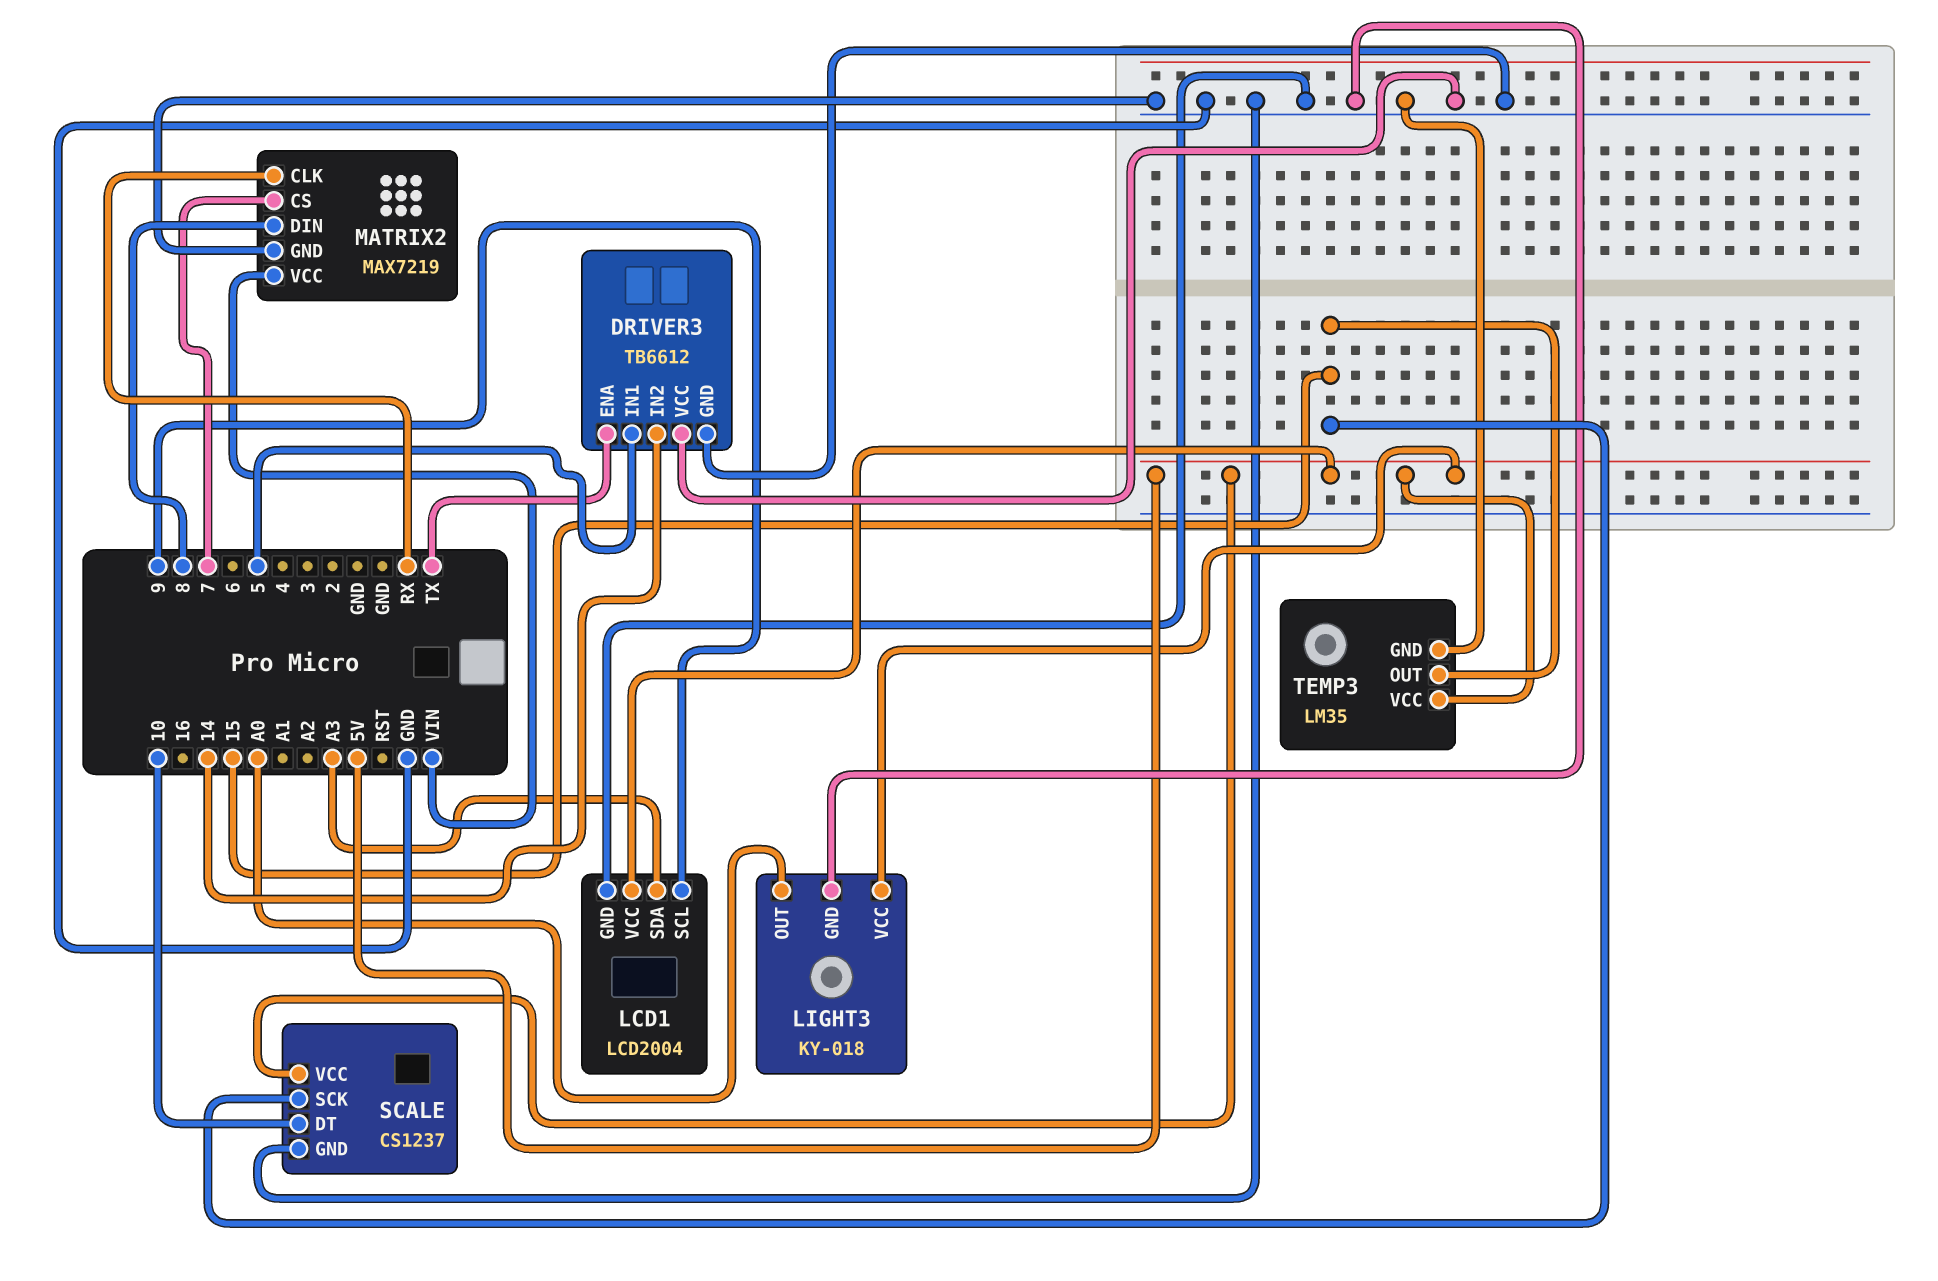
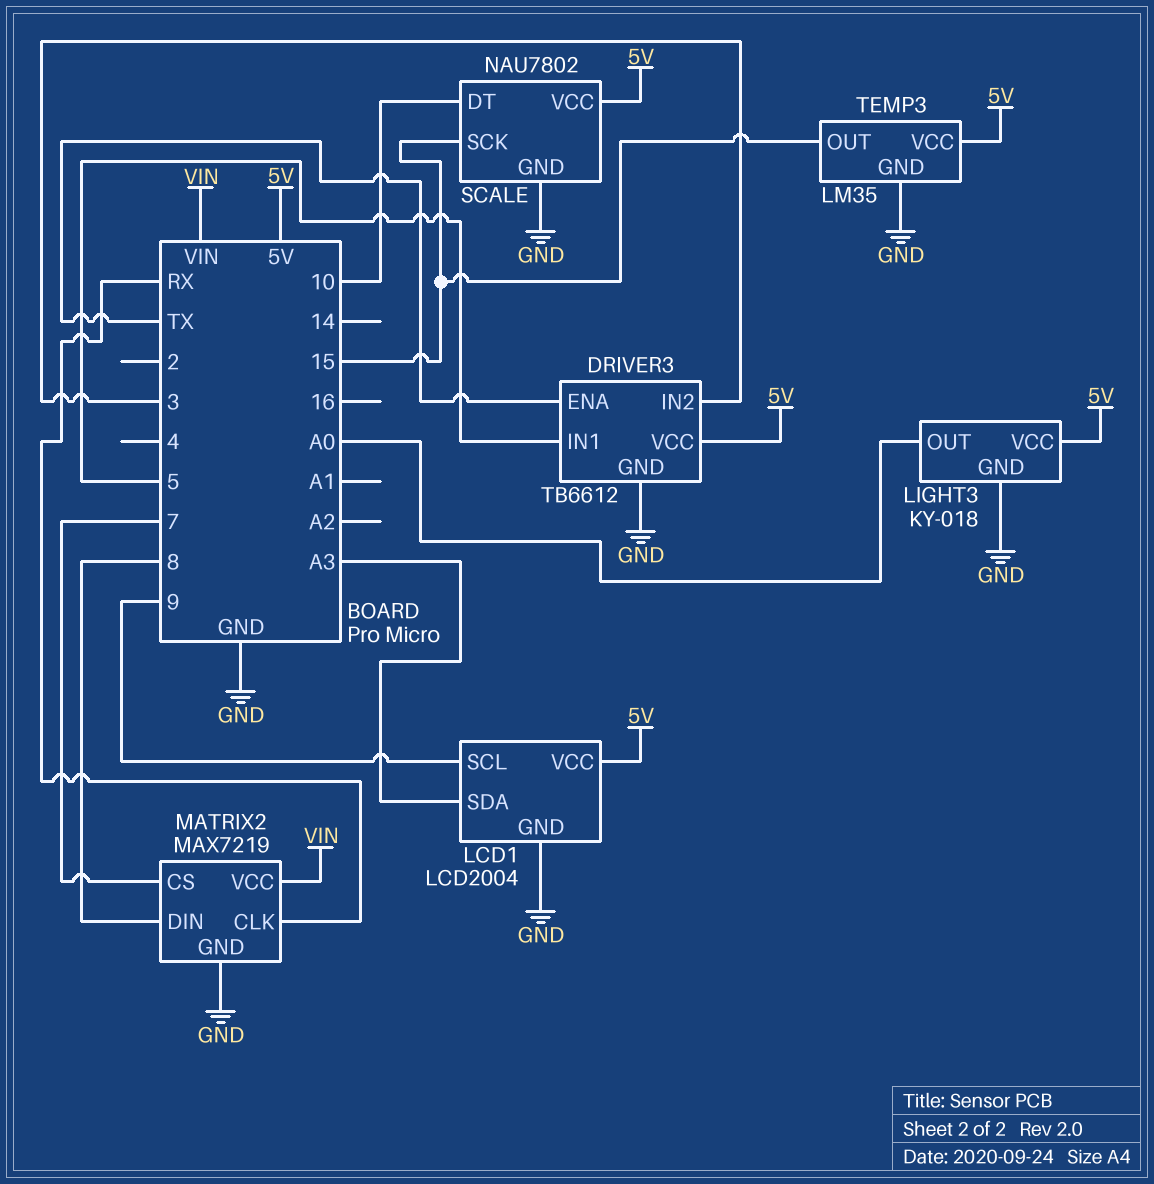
DRIVER3 pin IN2: 14 -> 3
DRIVER3 pin VCC: GND -> 5V
SCALE: CS1237 -> NAU7802

